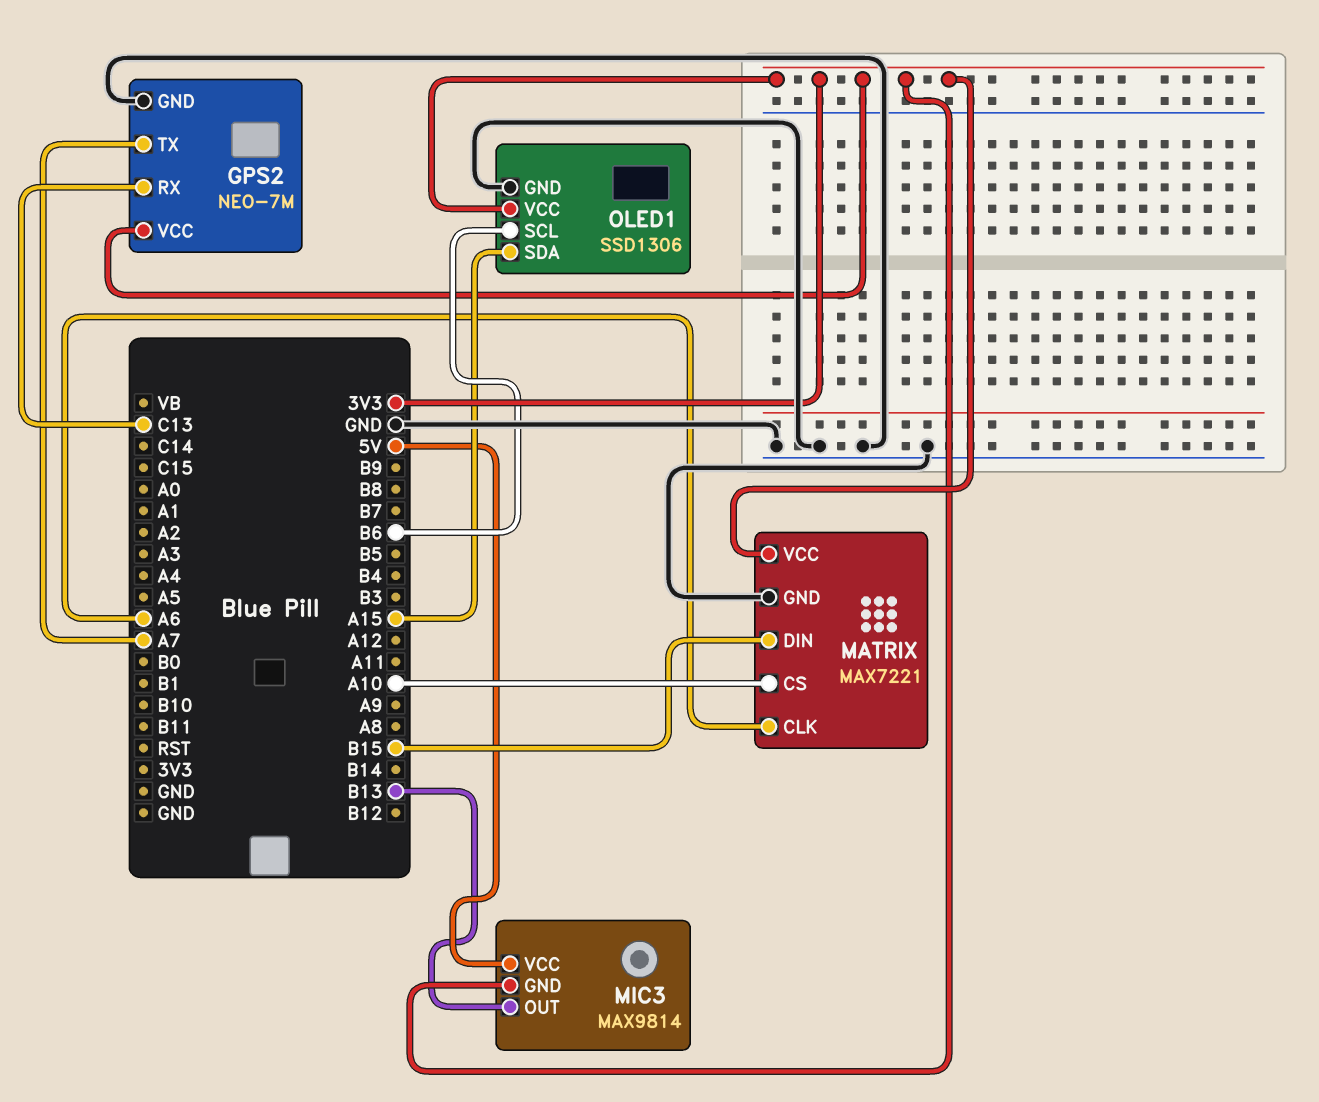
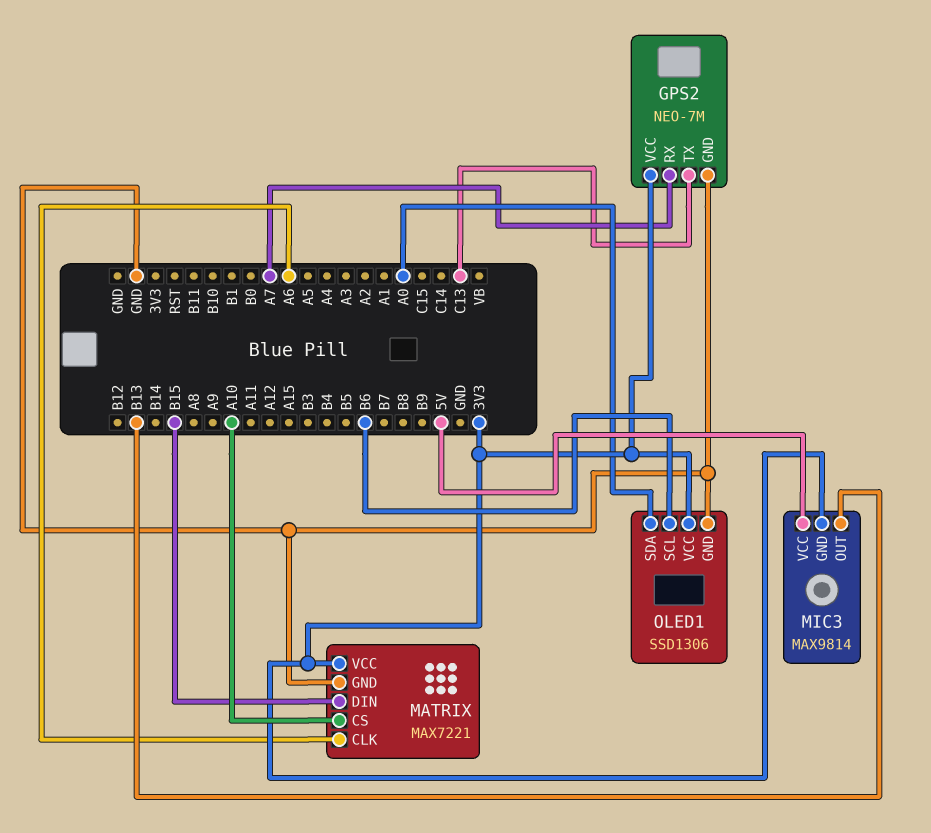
GPS2 pin RX: C13 -> A7
GPS2 pin TX: A7 -> C13
OLED1 pin SDA: A15 -> A0

